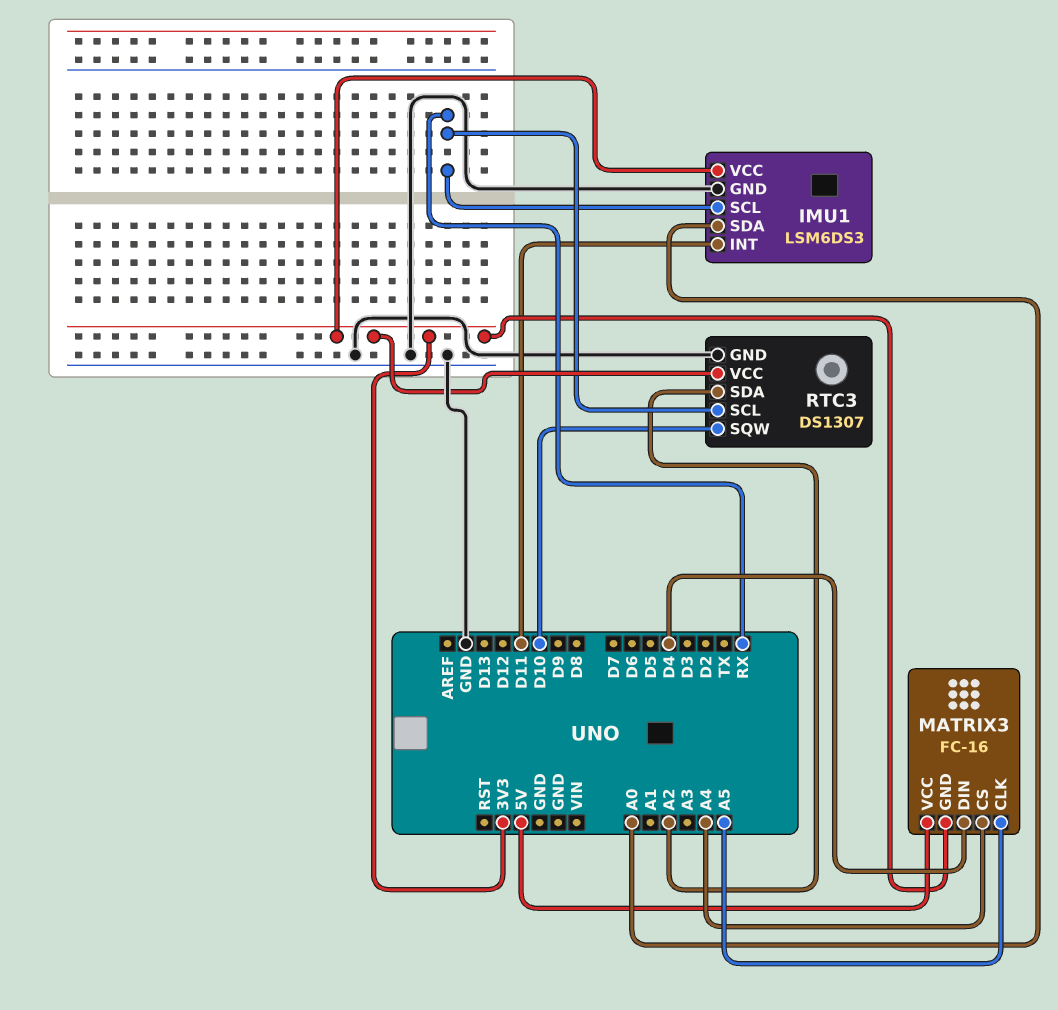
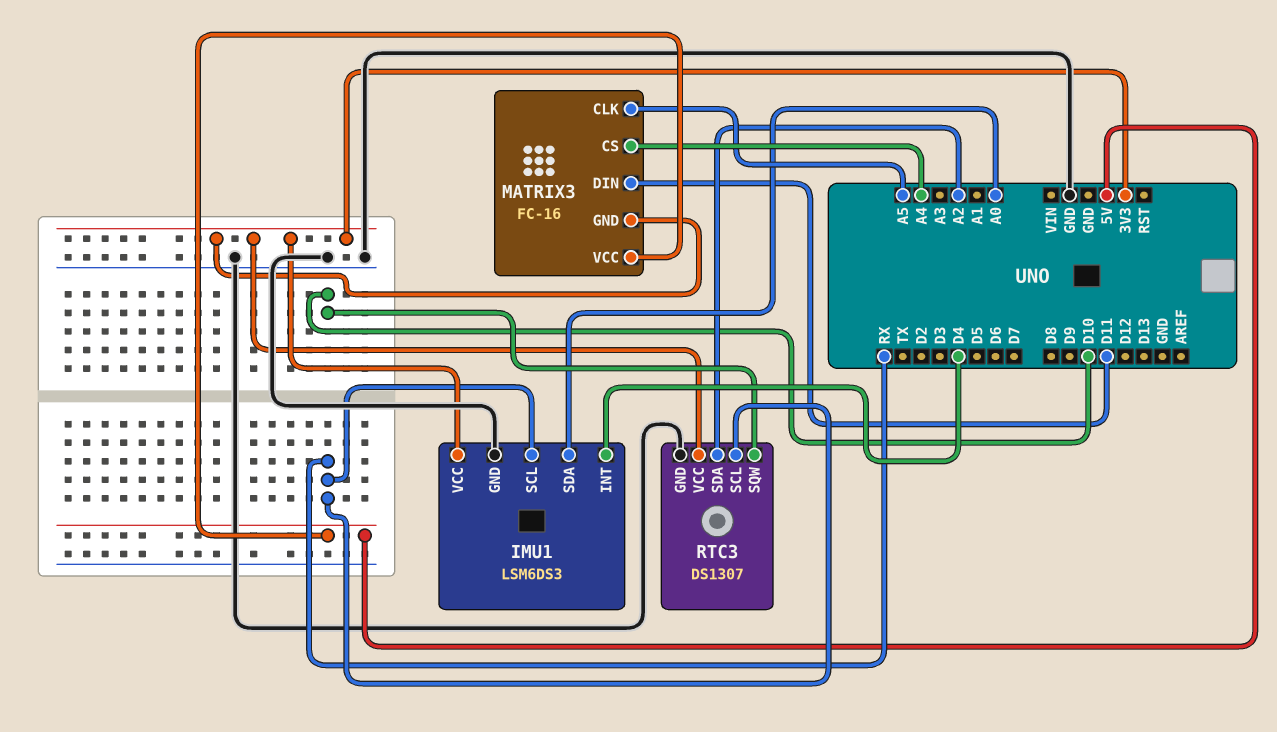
IMU1 pin INT: D11 -> D4
MATRIX3 pin DIN: D4 -> D11

